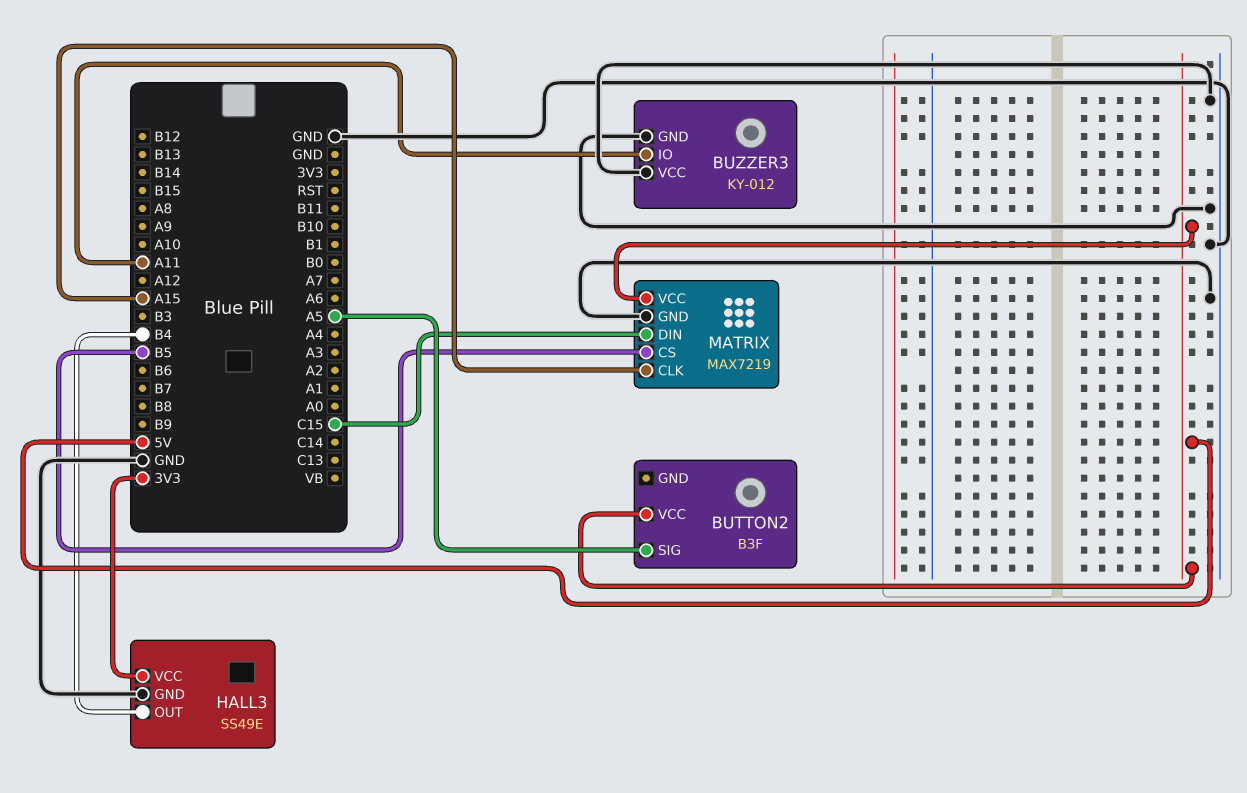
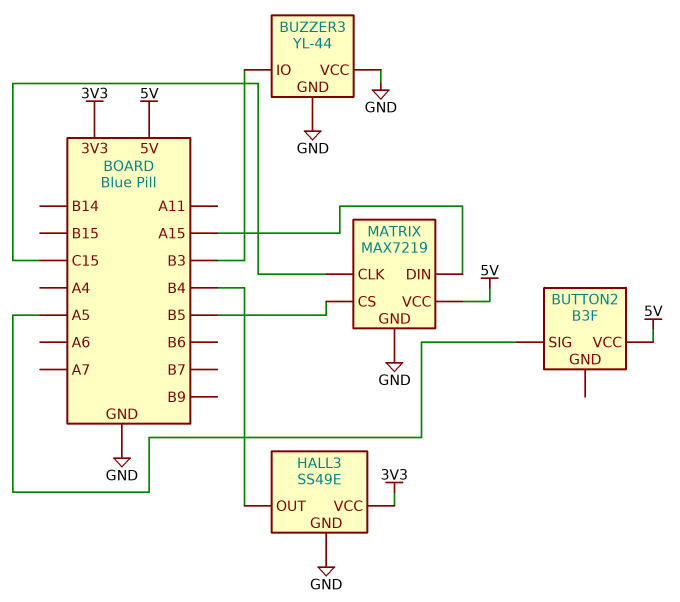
BUZZER3: KY-012 -> YL-44
BUZZER3 pin IO: A11 -> B3
MATRIX pin CLK: A15 -> C15
MATRIX pin DIN: C15 -> A15

